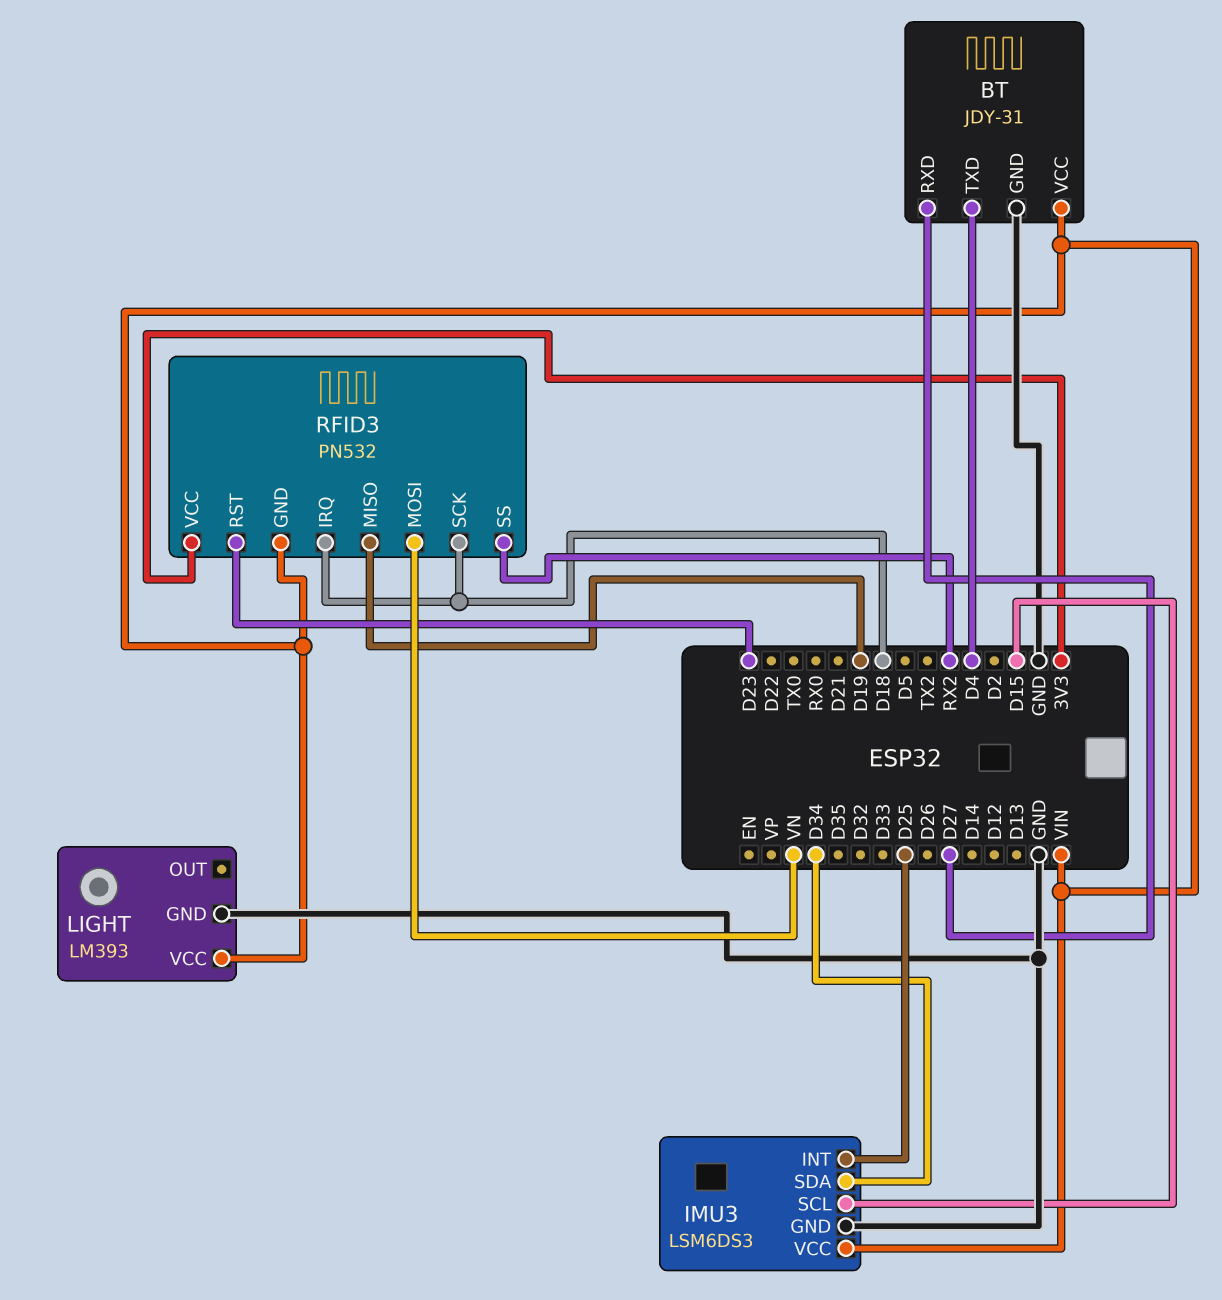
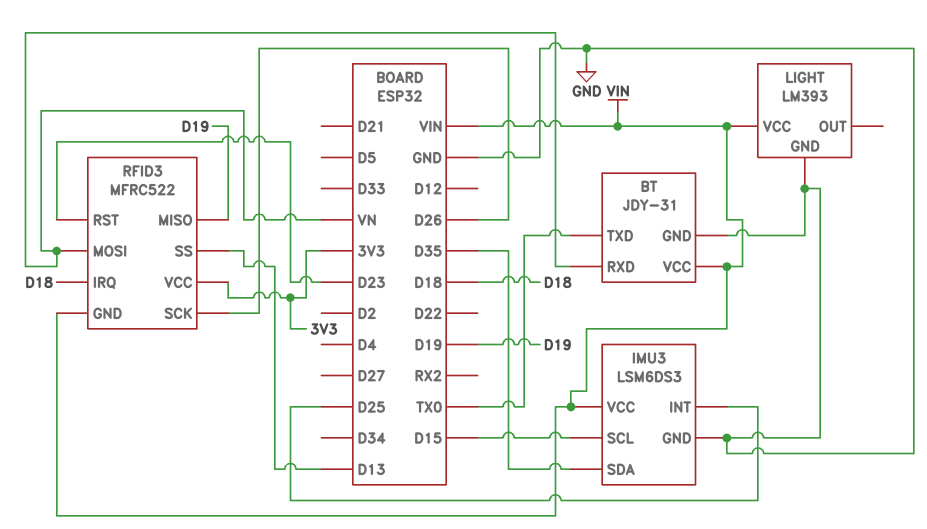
BT pin RXD: D27 -> VN
BT pin TXD: D4 -> TX0
IMU3 pin SDA: D34 -> D35
RFID3: PN532 -> MFRC522
RFID3 pin SCK: D18 -> D26
RFID3 pin SS: RX2 -> D13

